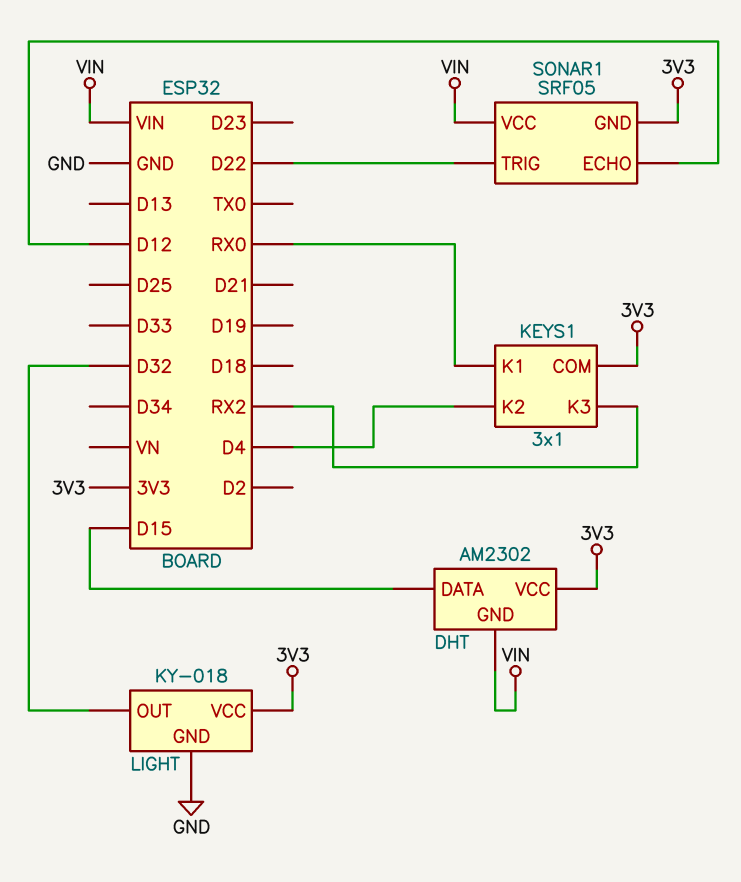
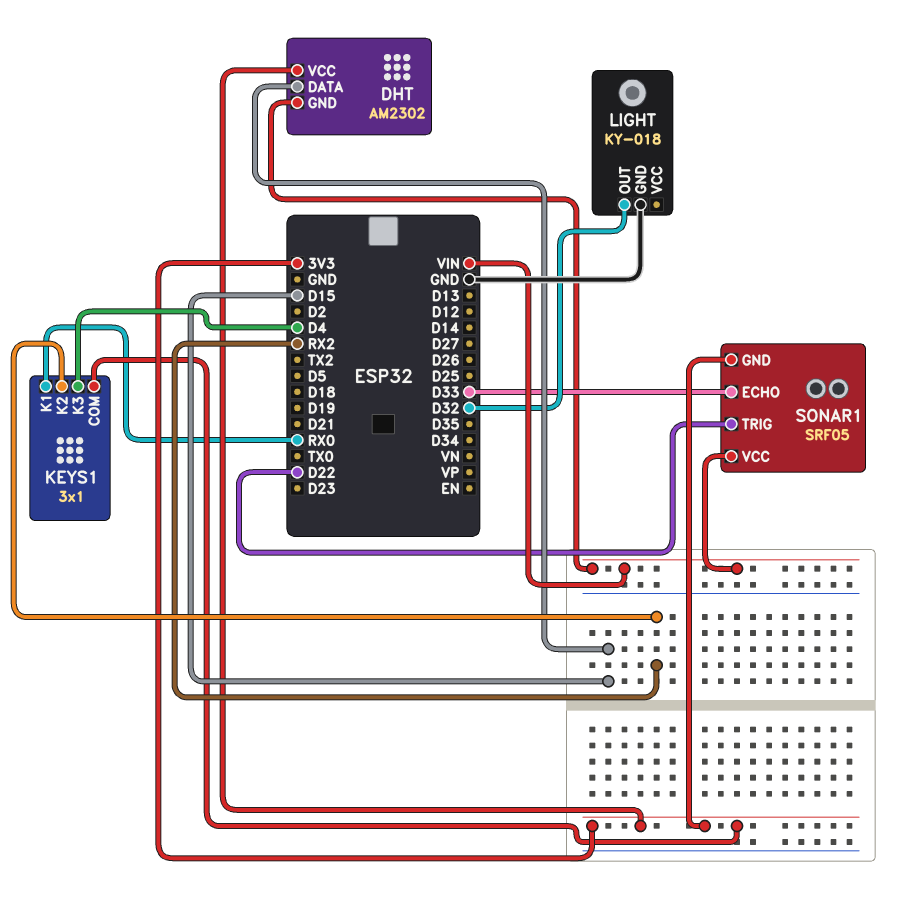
KEYS1 pin K2: D4 -> RX2
KEYS1 pin K3: RX2 -> D4
LIGHT pin VCC: 3V3 -> none
SONAR1 pin ECHO: D12 -> D33

